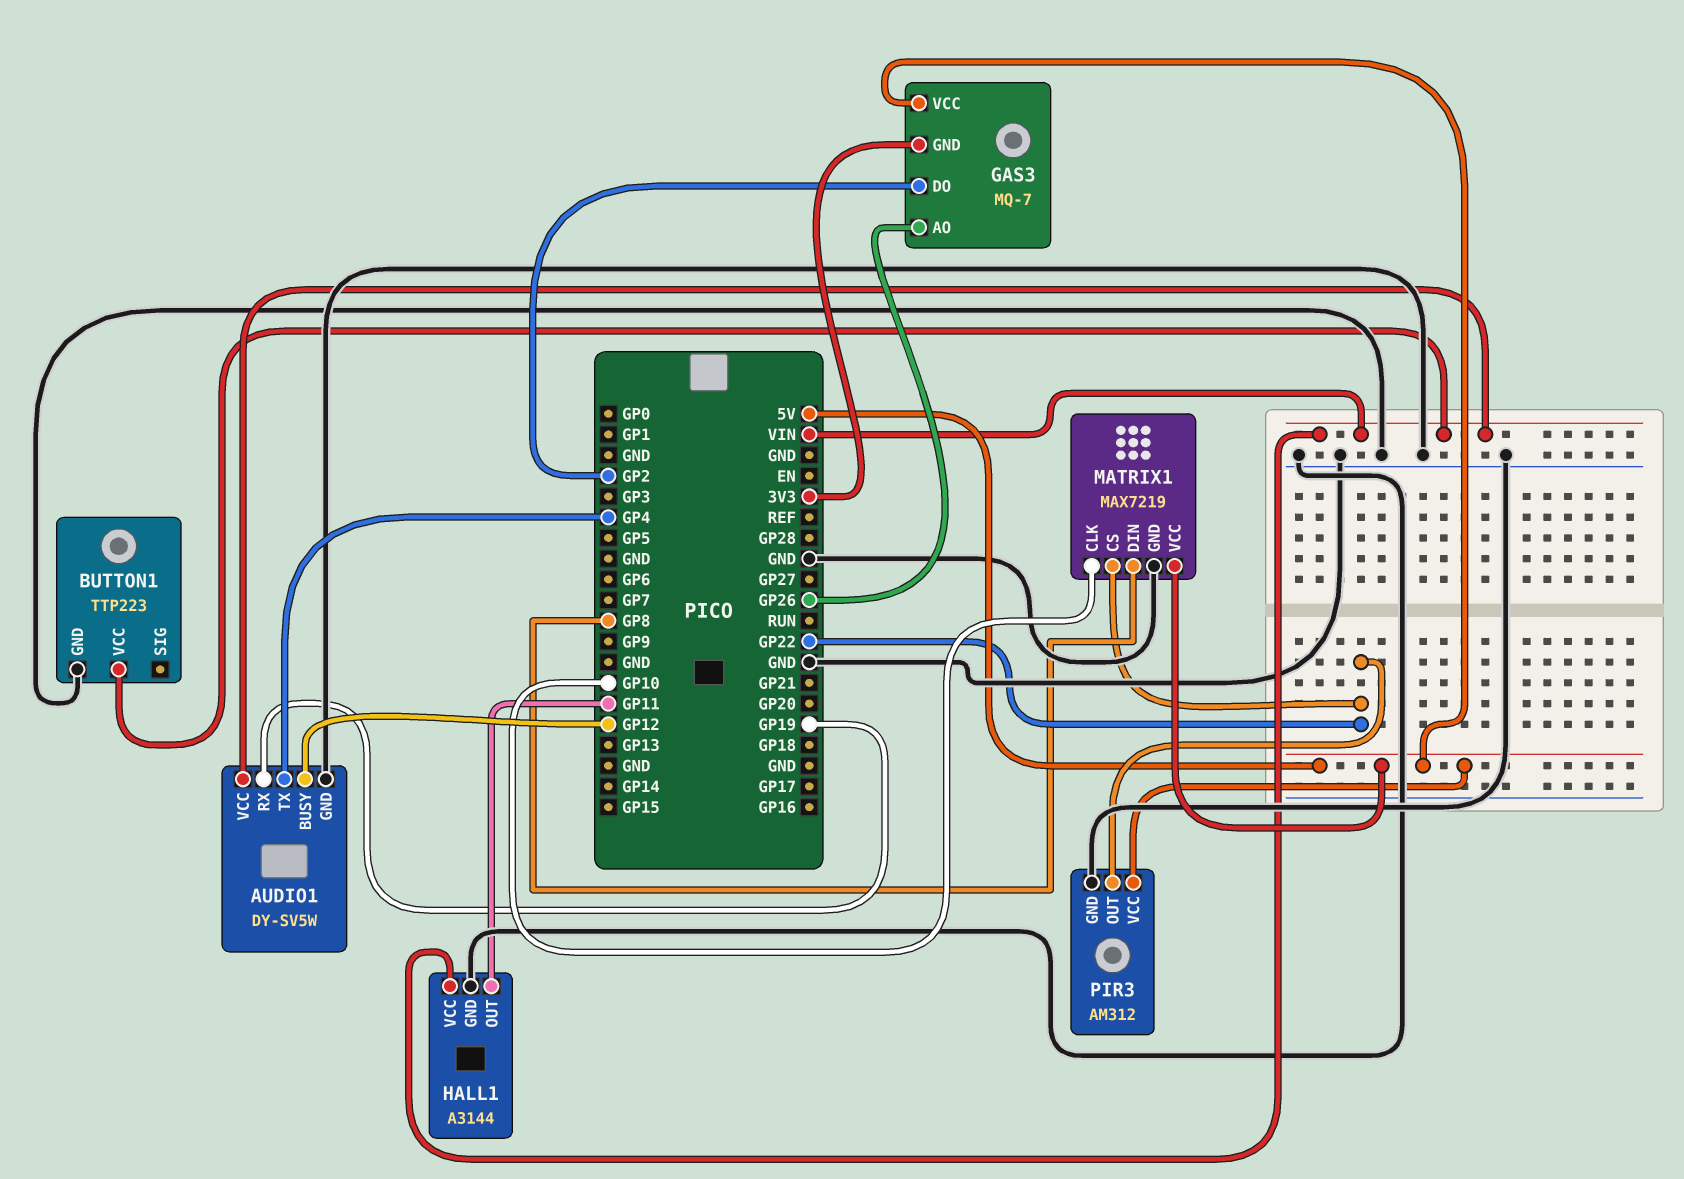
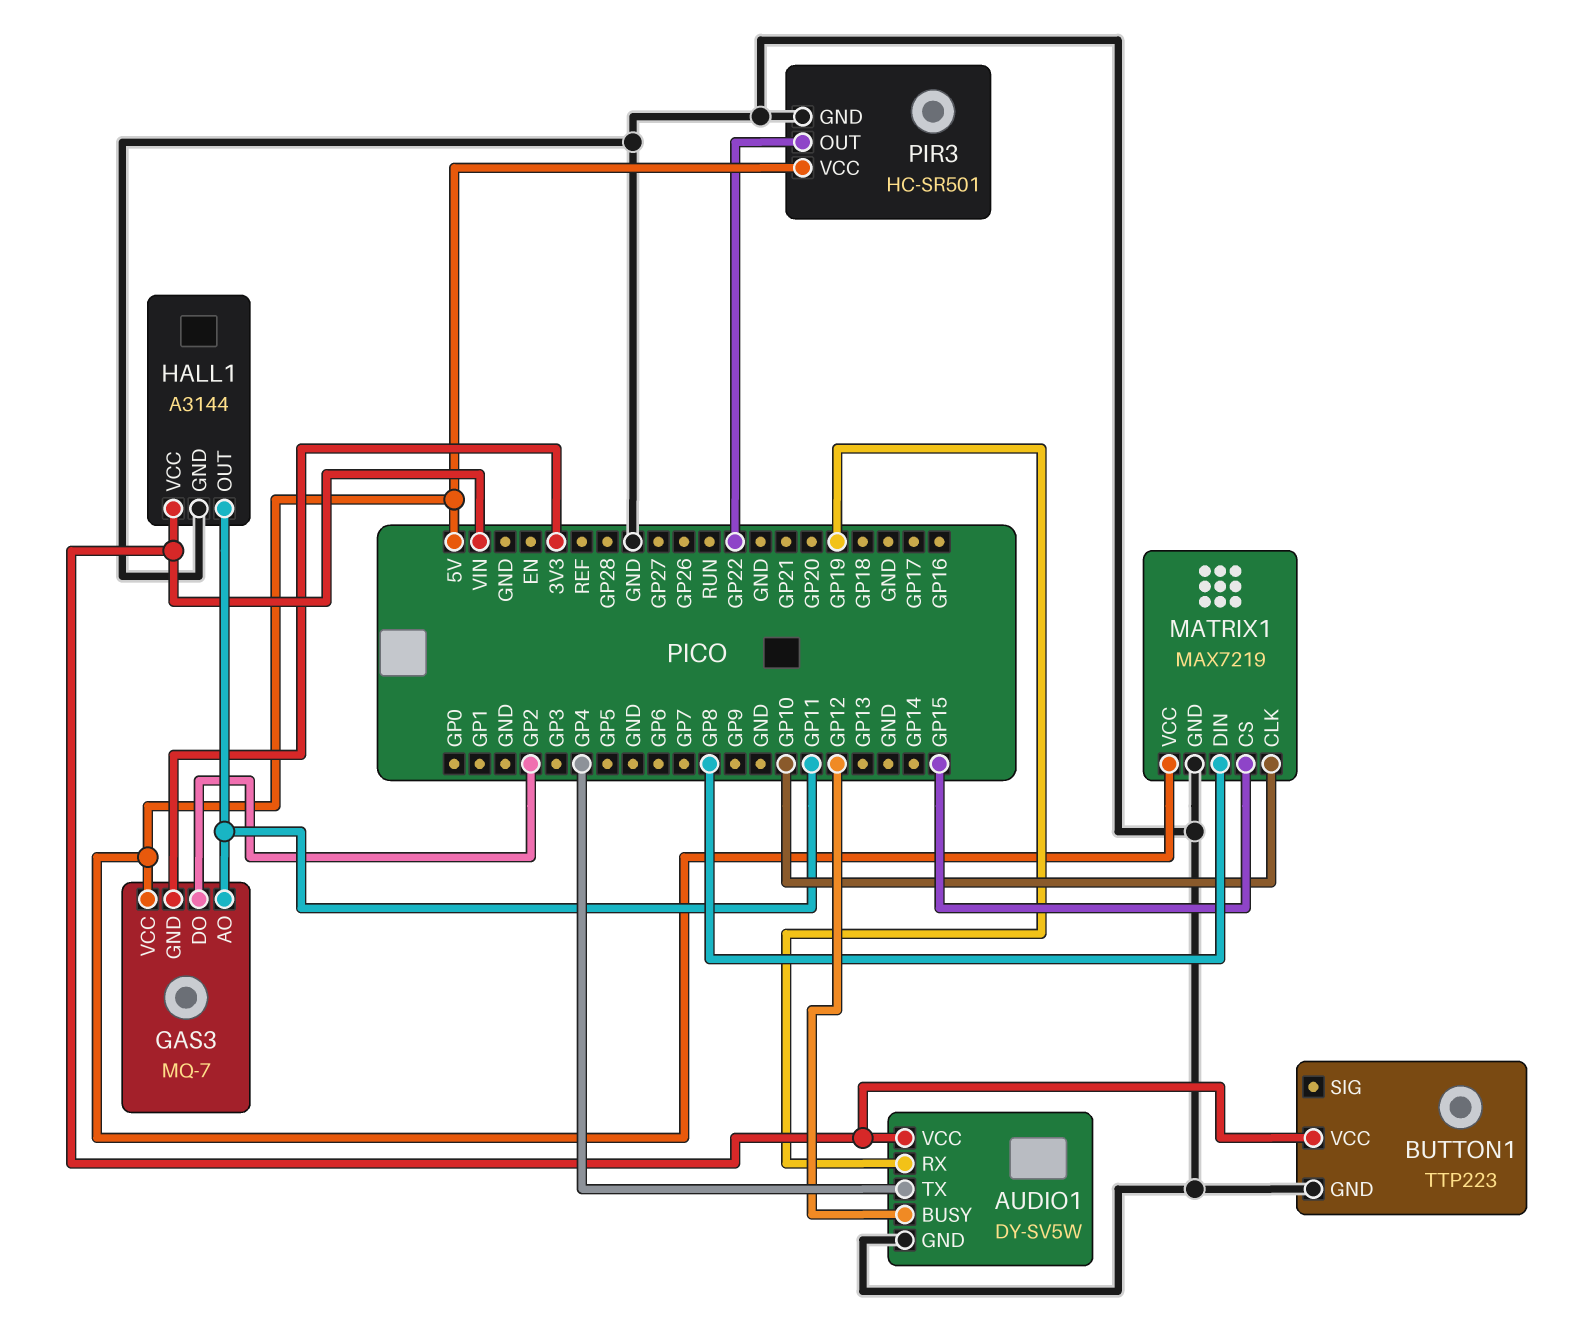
GAS3 pin AO: GP26 -> GP11
MATRIX1 pin CS: GP22 -> GP15
PIR3: AM312 -> HC-SR501

